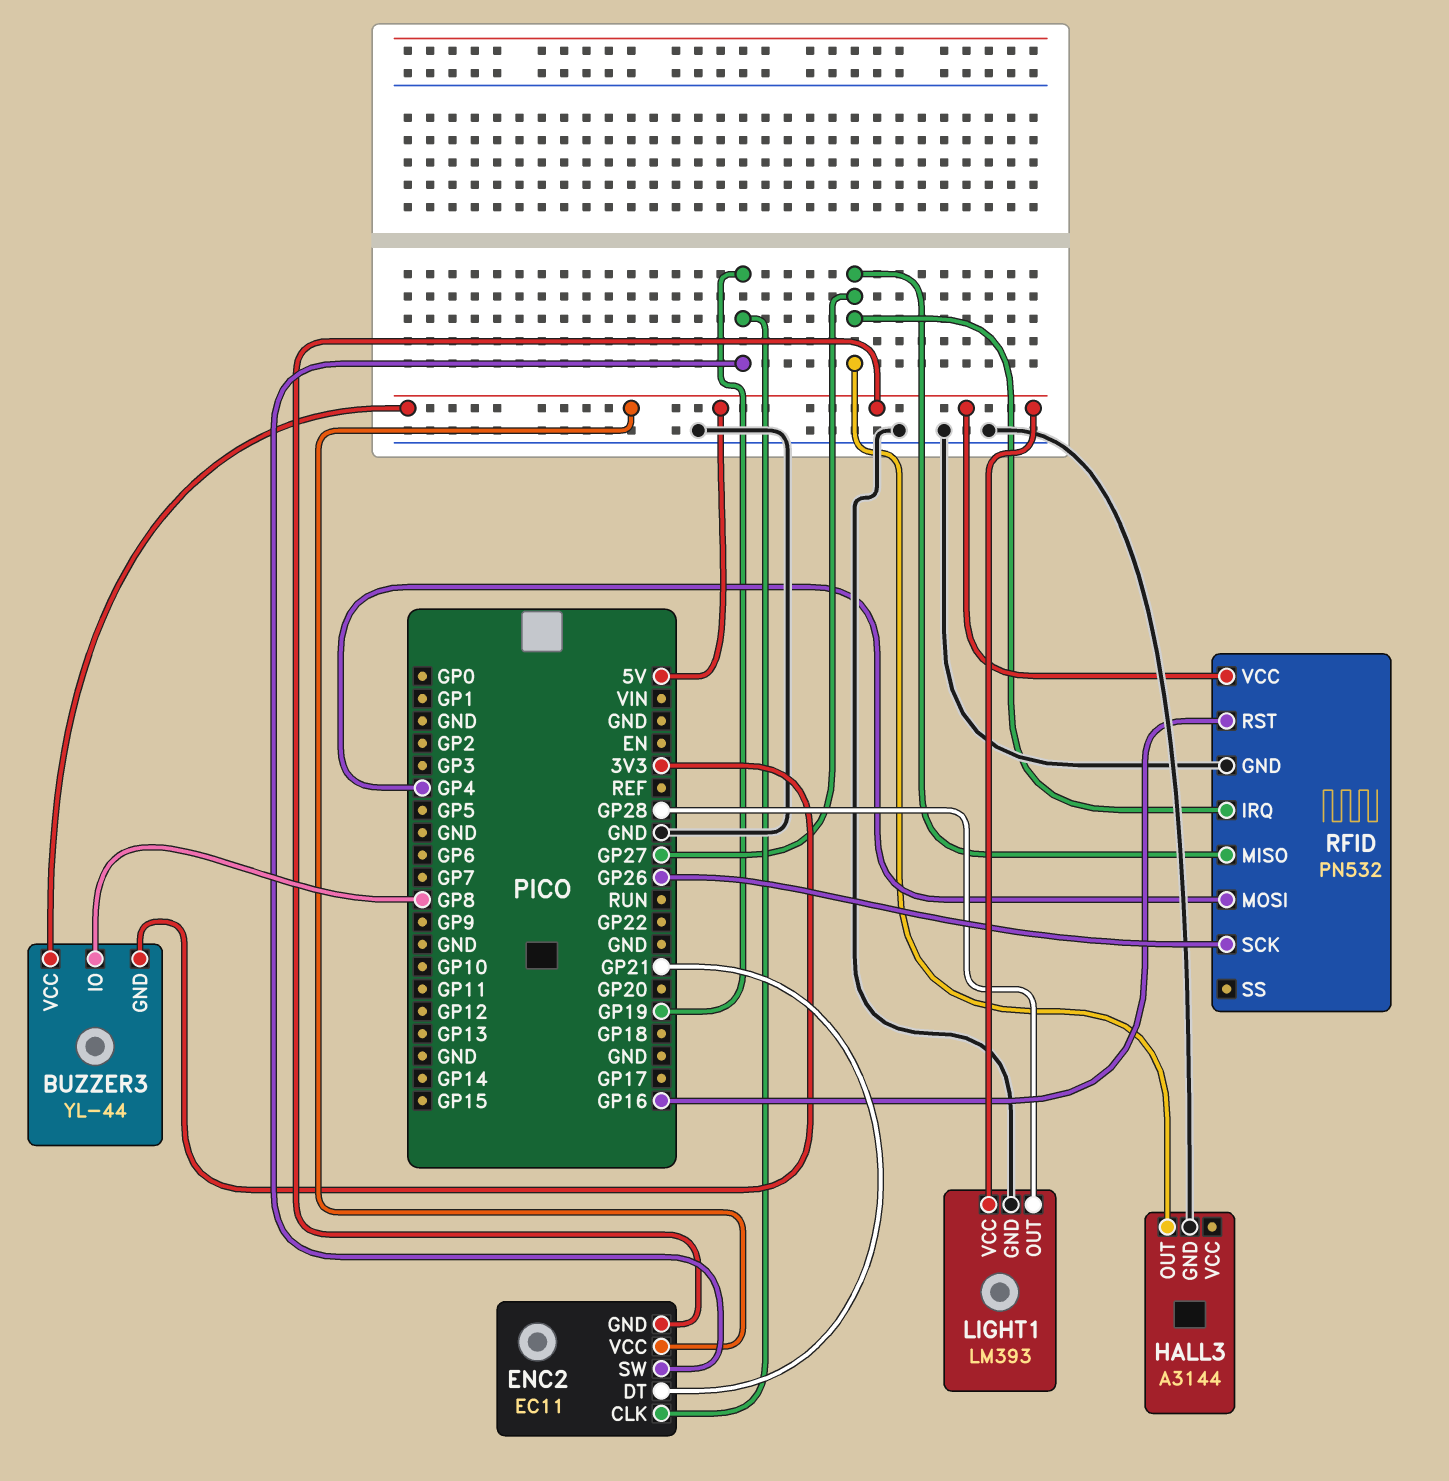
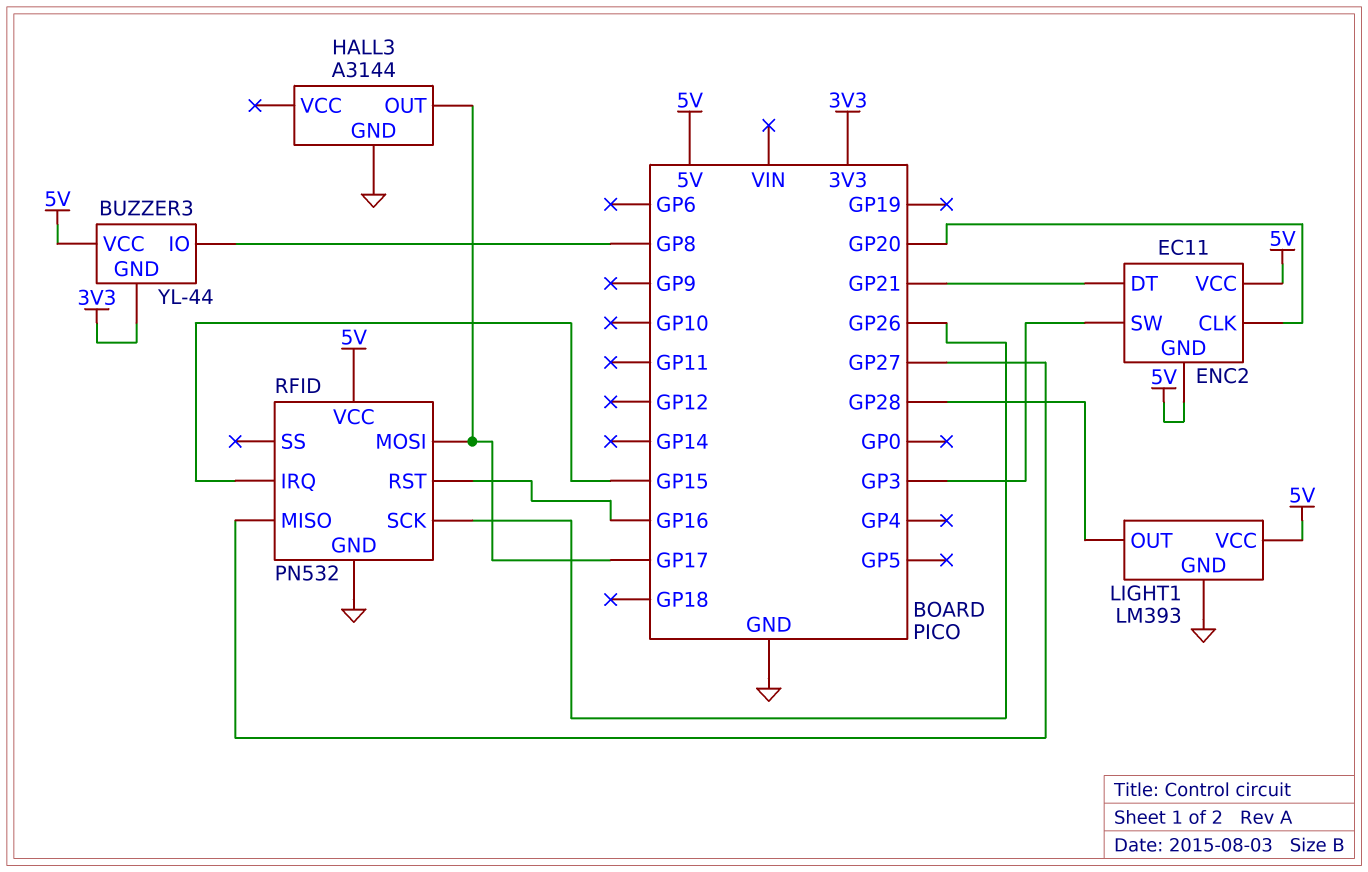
ENC2 pin CLK: GP19 -> GP20
ENC2 pin SW: GP19 -> GP3
HALL3 pin OUT: GP27 -> GP17
RFID pin IRQ: GP27 -> GP15
RFID pin MOSI: GP4 -> GP17

